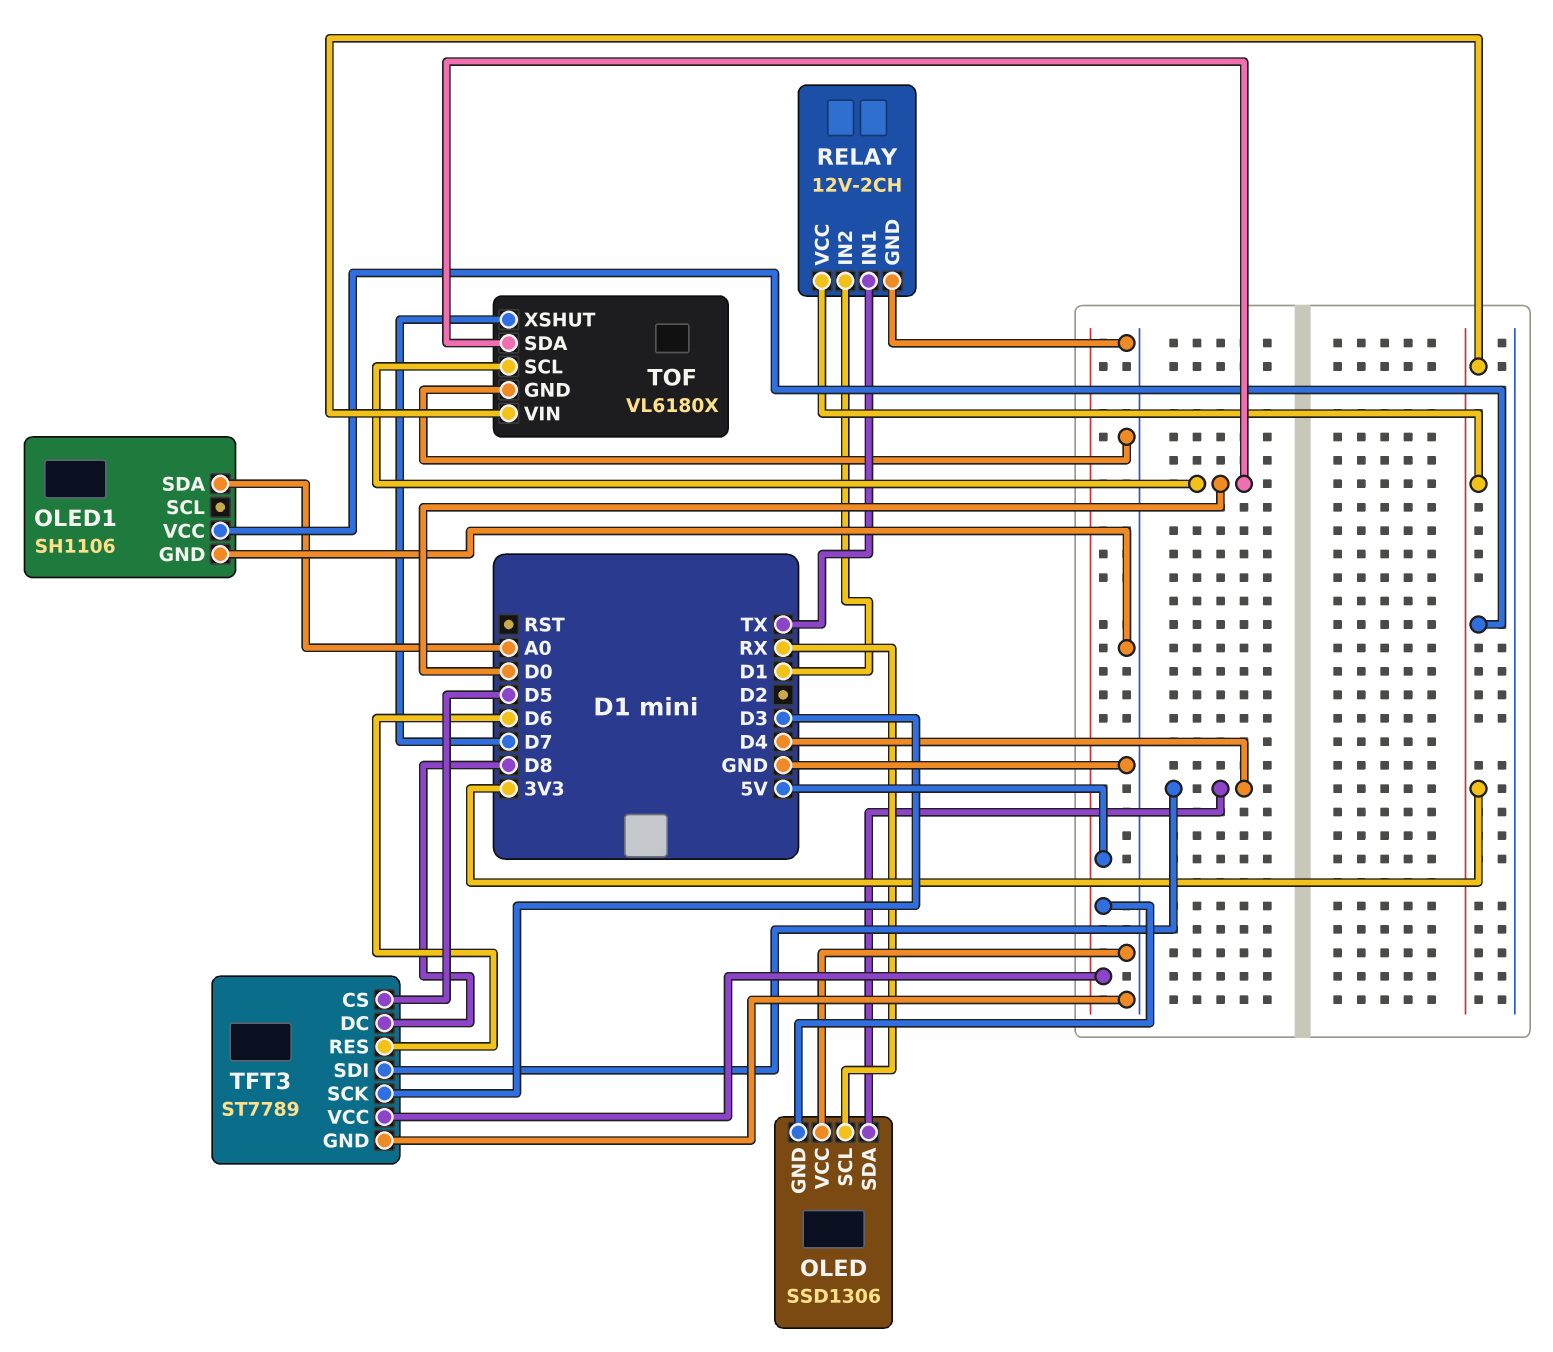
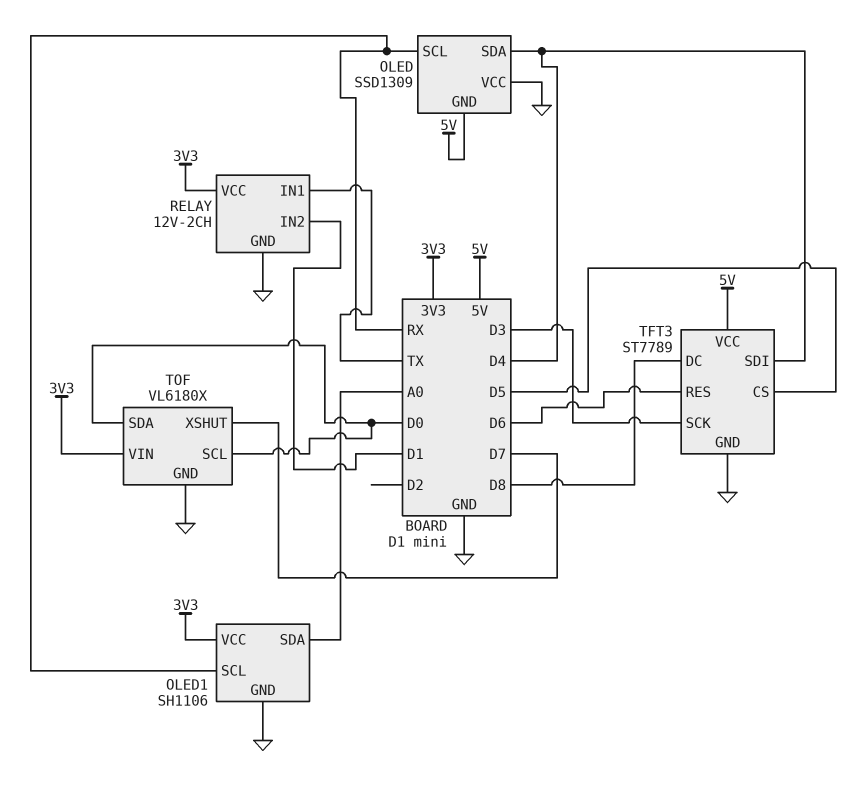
OLED: SSD1306 -> SSD1309
OLED1 pin SCL: none -> RX

